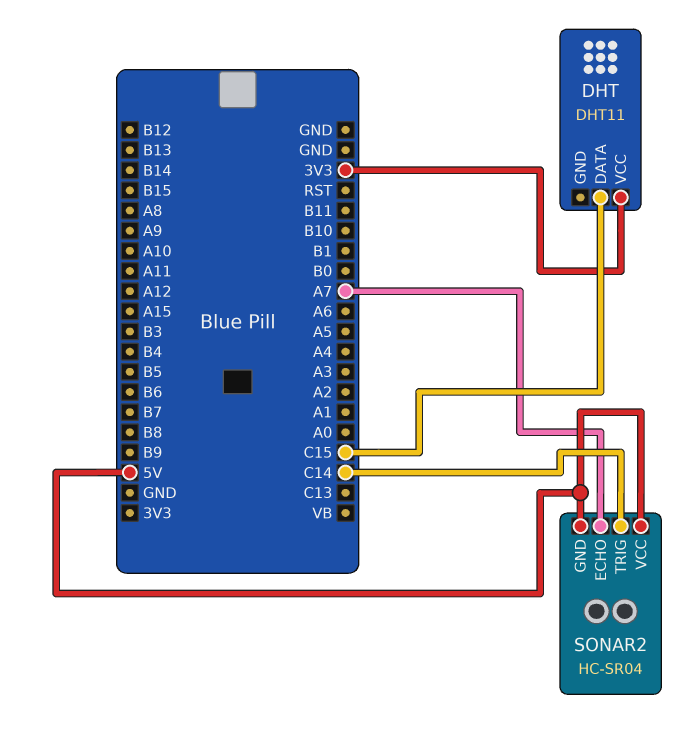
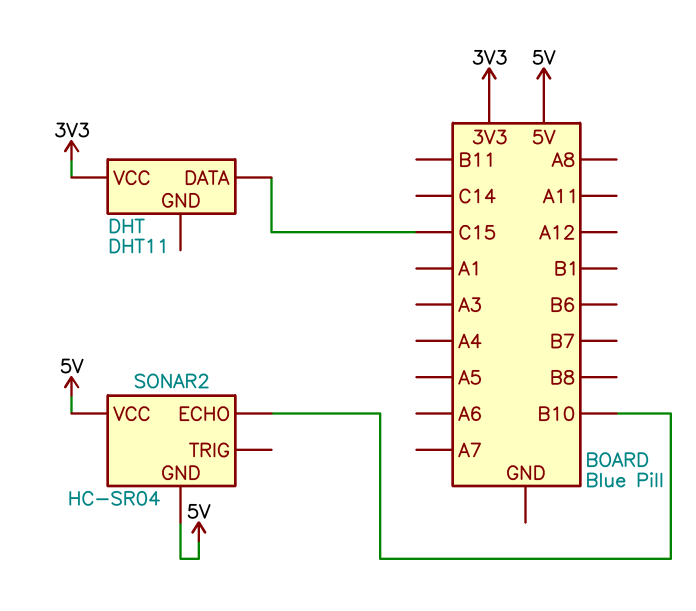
SONAR2 pin ECHO: A7 -> B10
SONAR2 pin TRIG: C14 -> none

